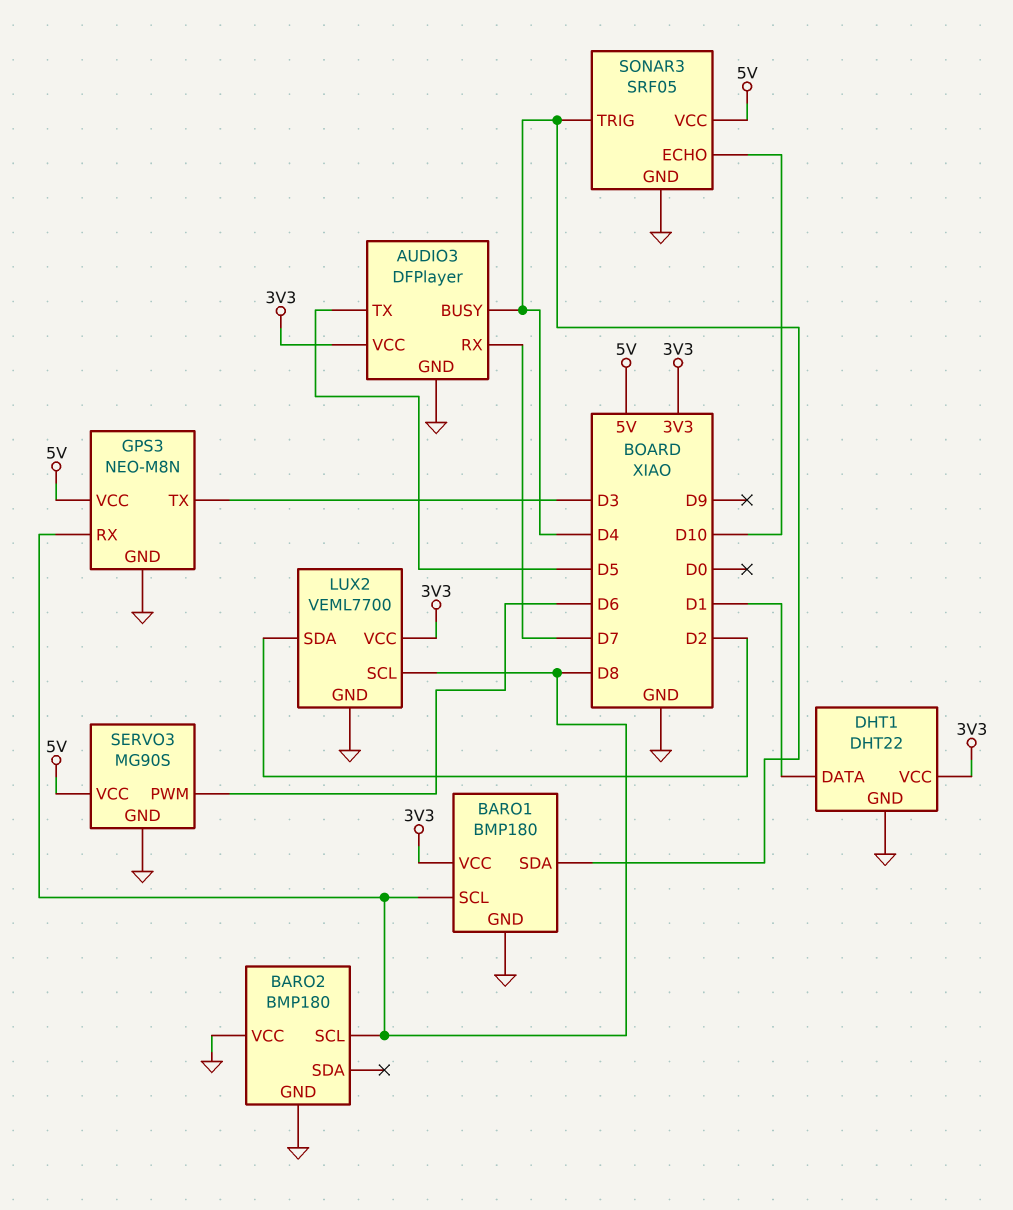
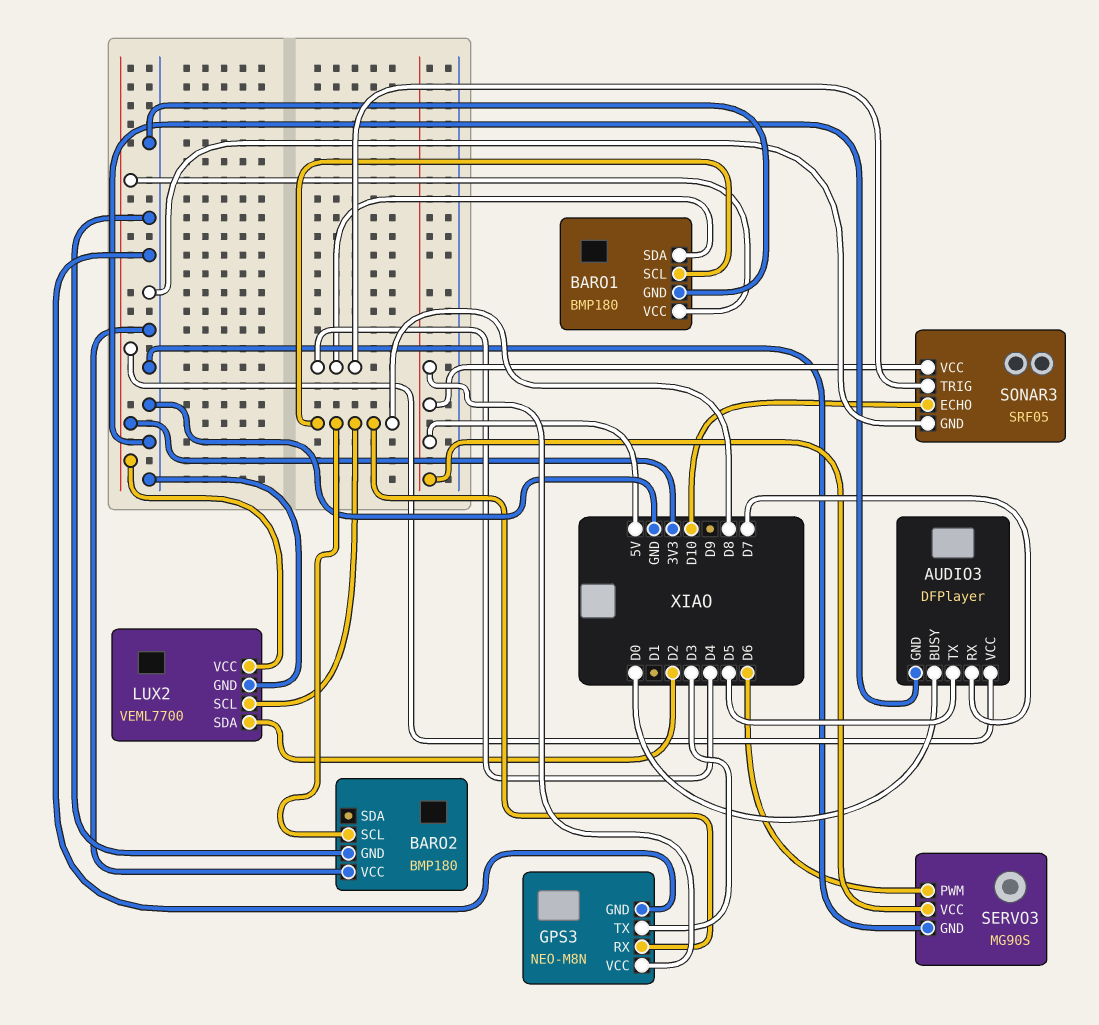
AUDIO3 pin BUSY: D4 -> D0
DHT1: DHT22 -> none
DHT1 pin DATA: D1 -> none
DHT1 pin GND: GND -> none
DHT1 pin VCC: 3V3 -> none

